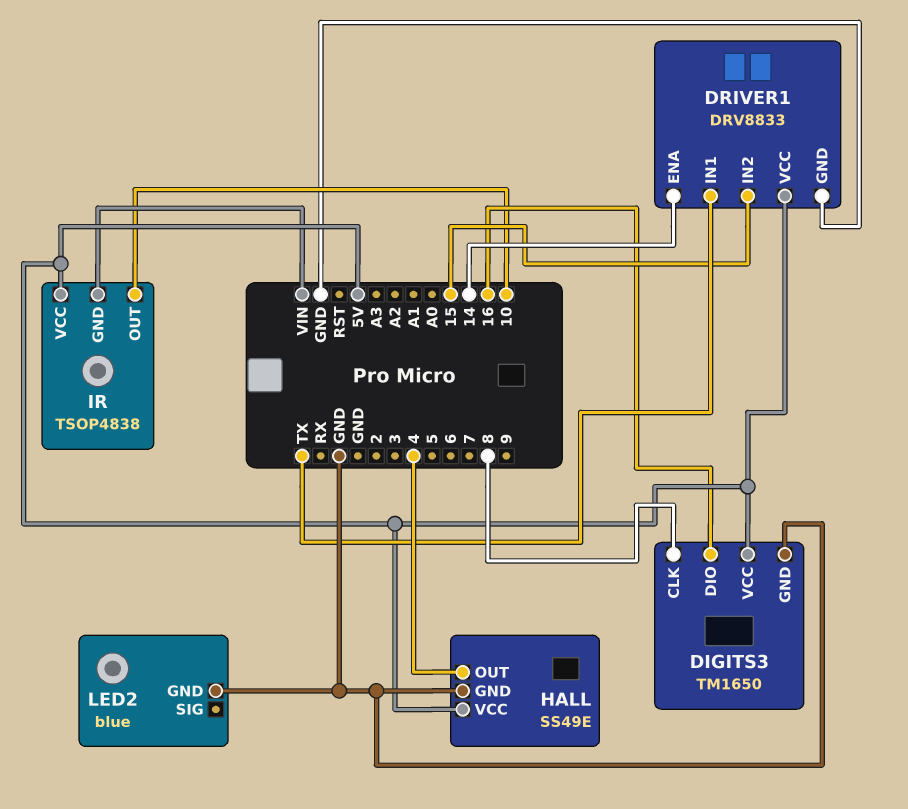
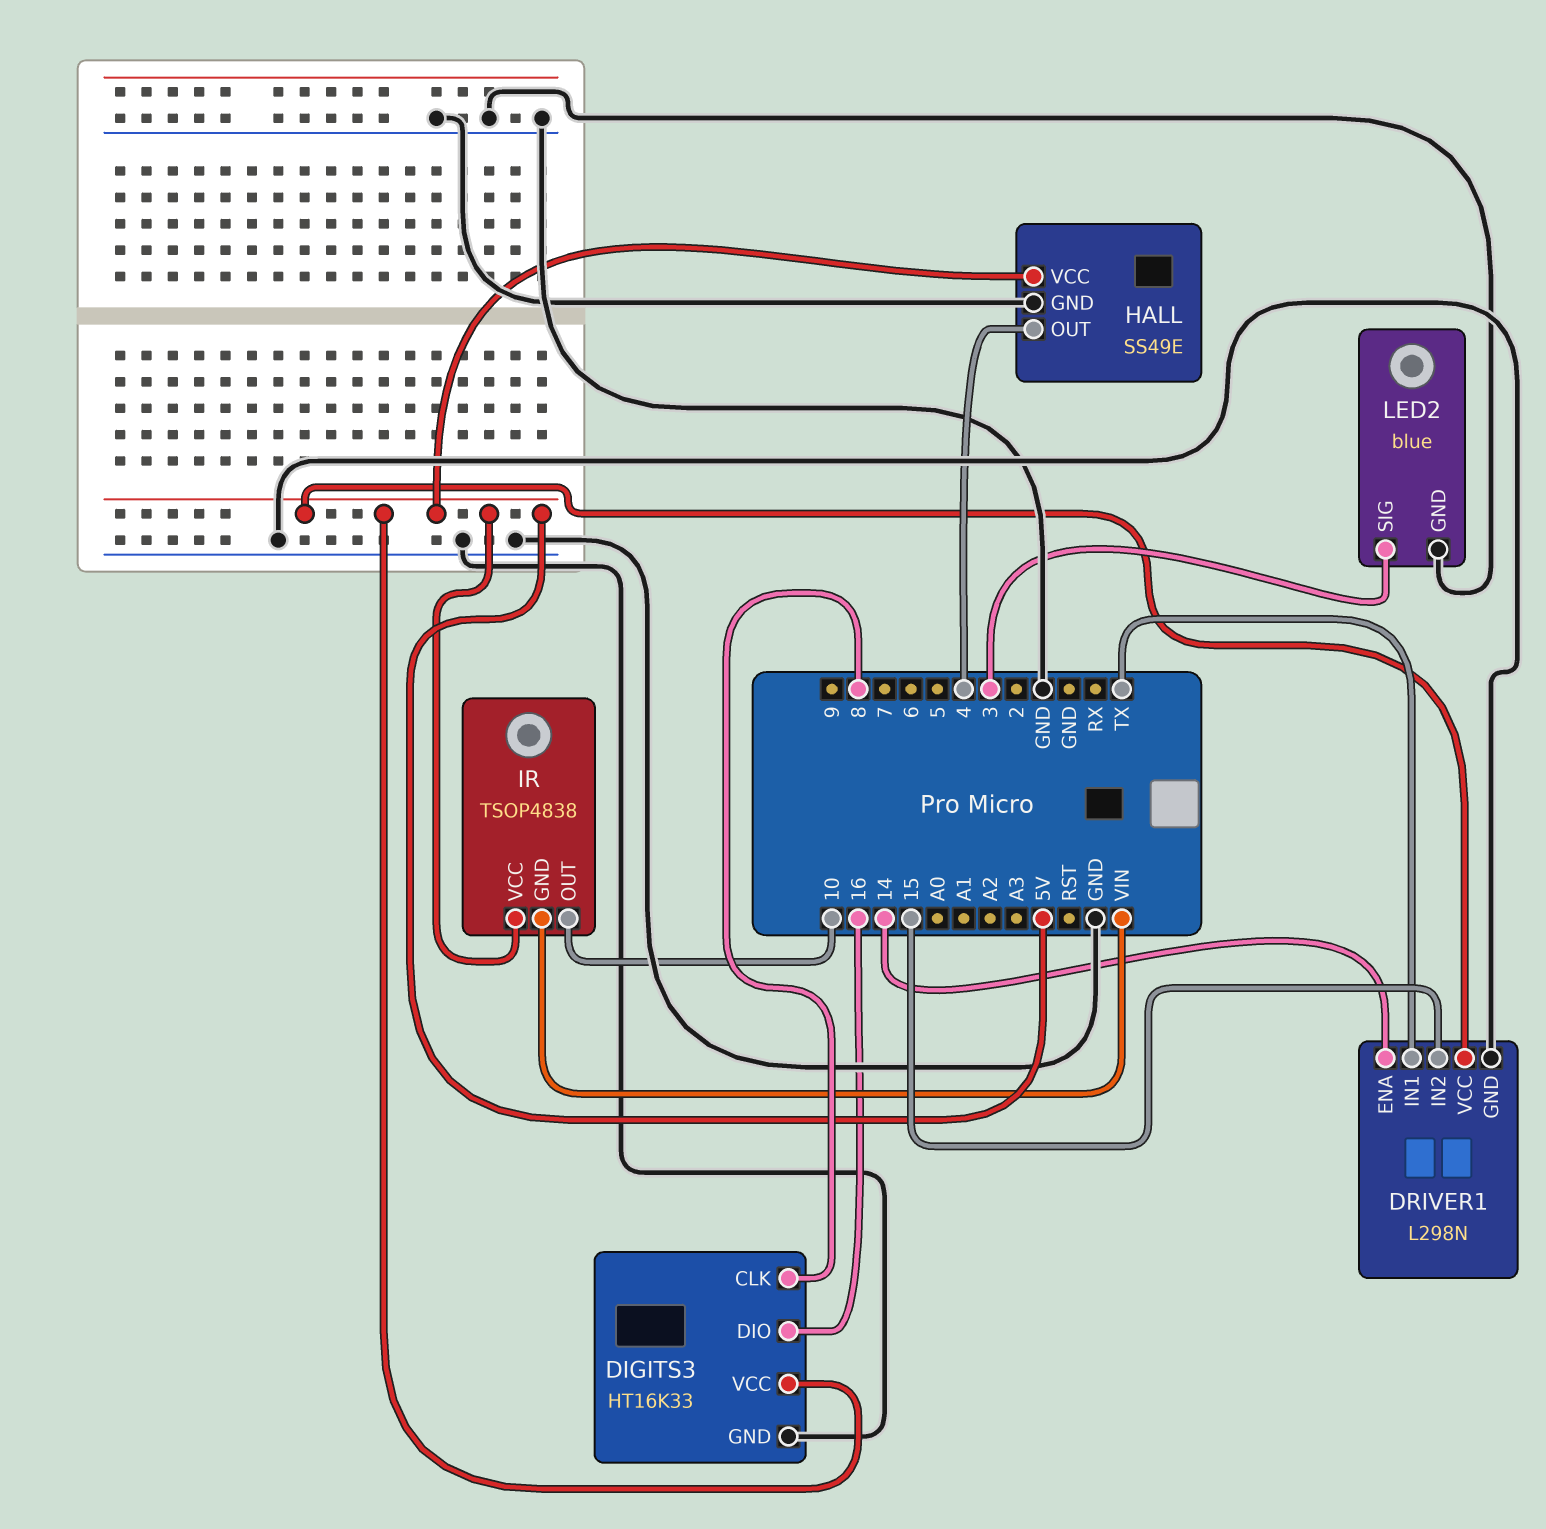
DIGITS3: TM1650 -> HT16K33
DRIVER1: DRV8833 -> L298N
LED2 pin SIG: none -> 3

